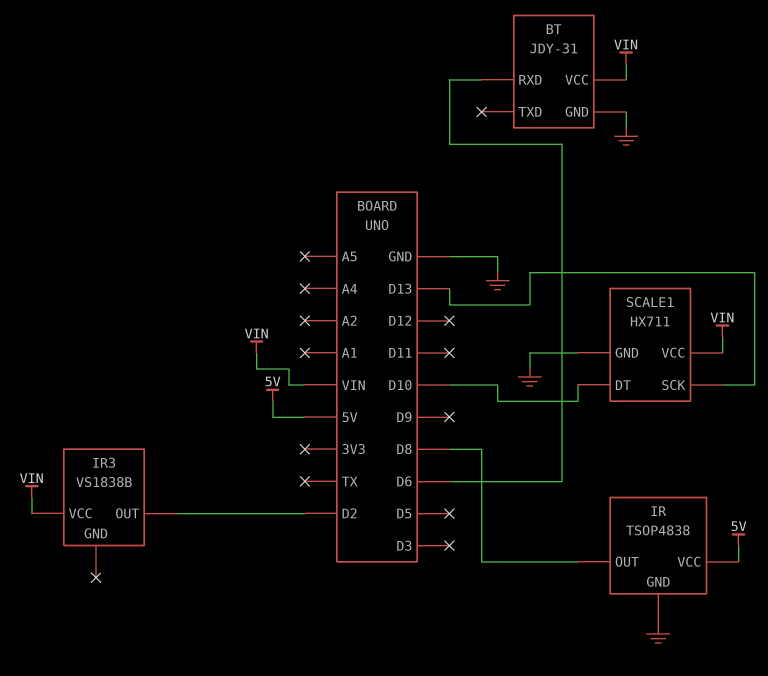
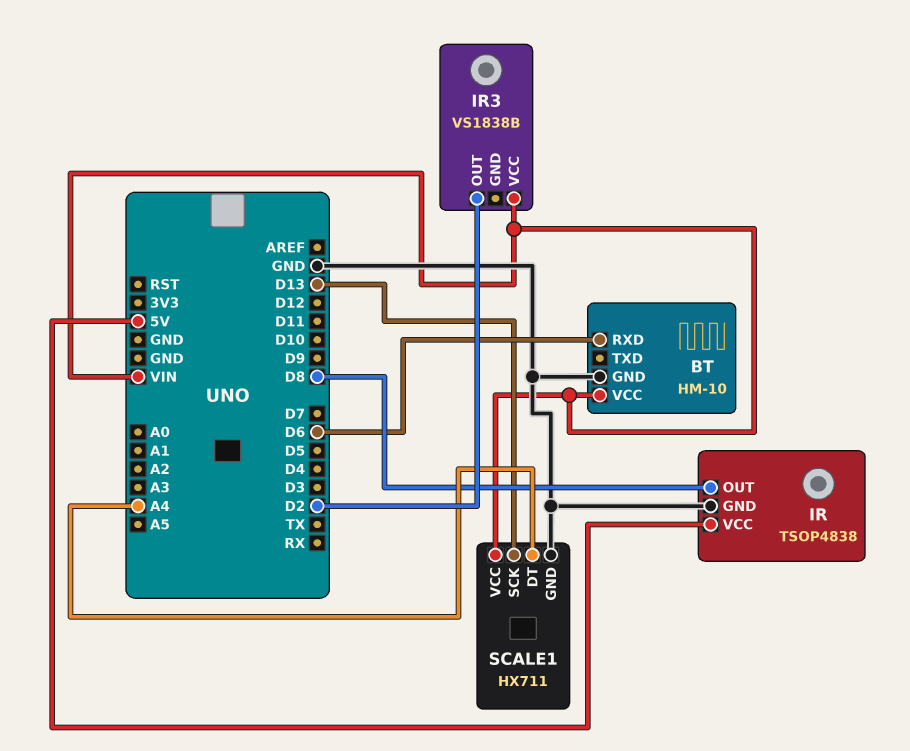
BT: JDY-31 -> HM-10
SCALE1 pin DT: D10 -> A4

